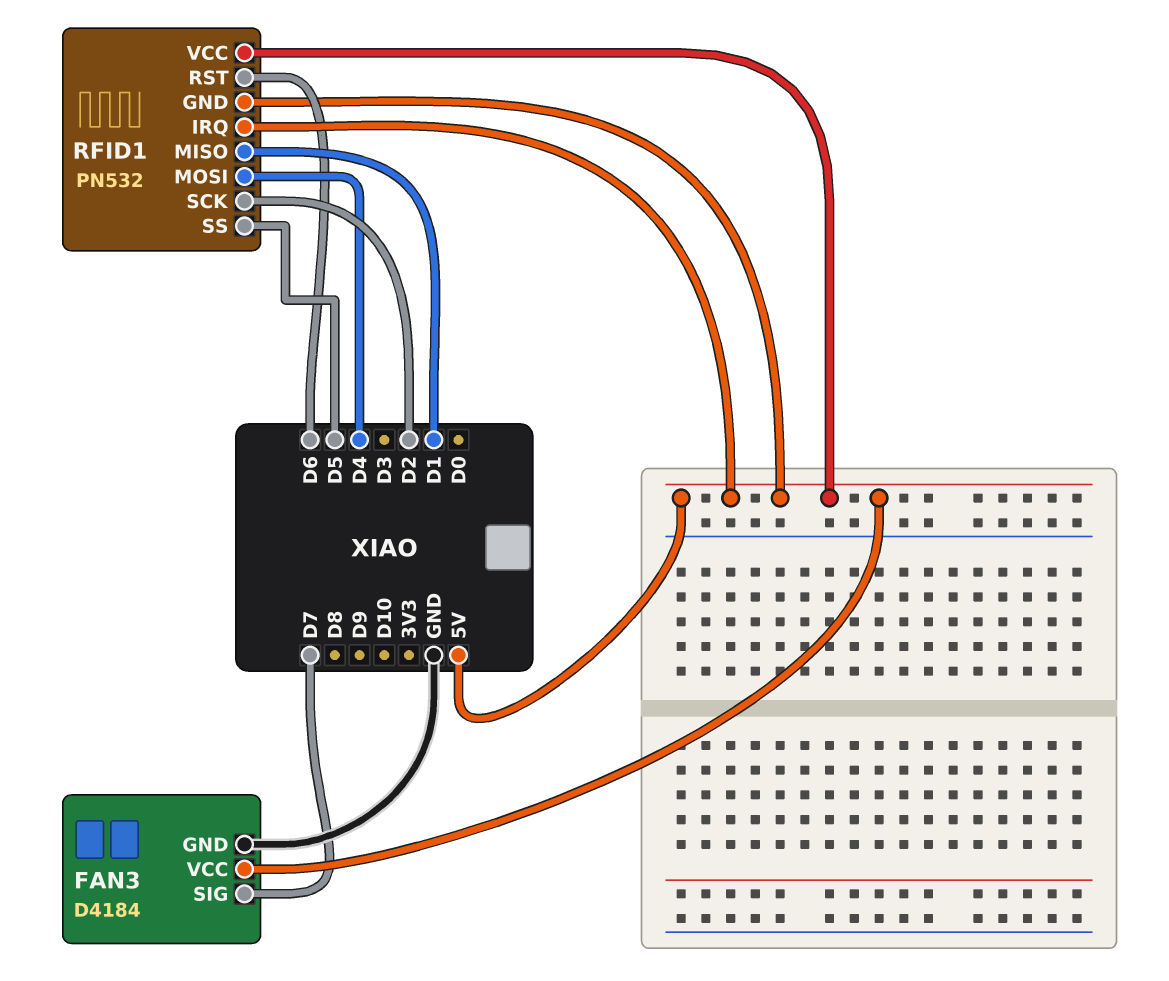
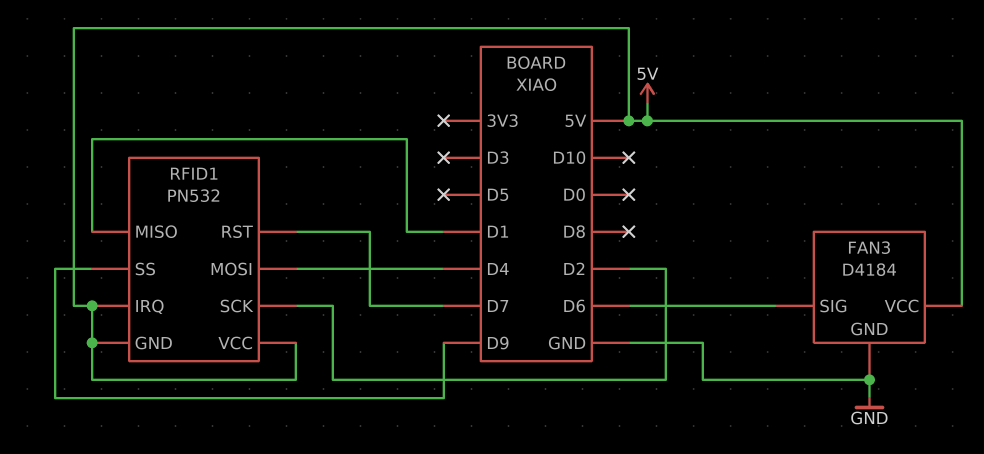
FAN3 pin SIG: D7 -> D6
RFID1 pin RST: D6 -> D7
RFID1 pin SS: D5 -> D9

